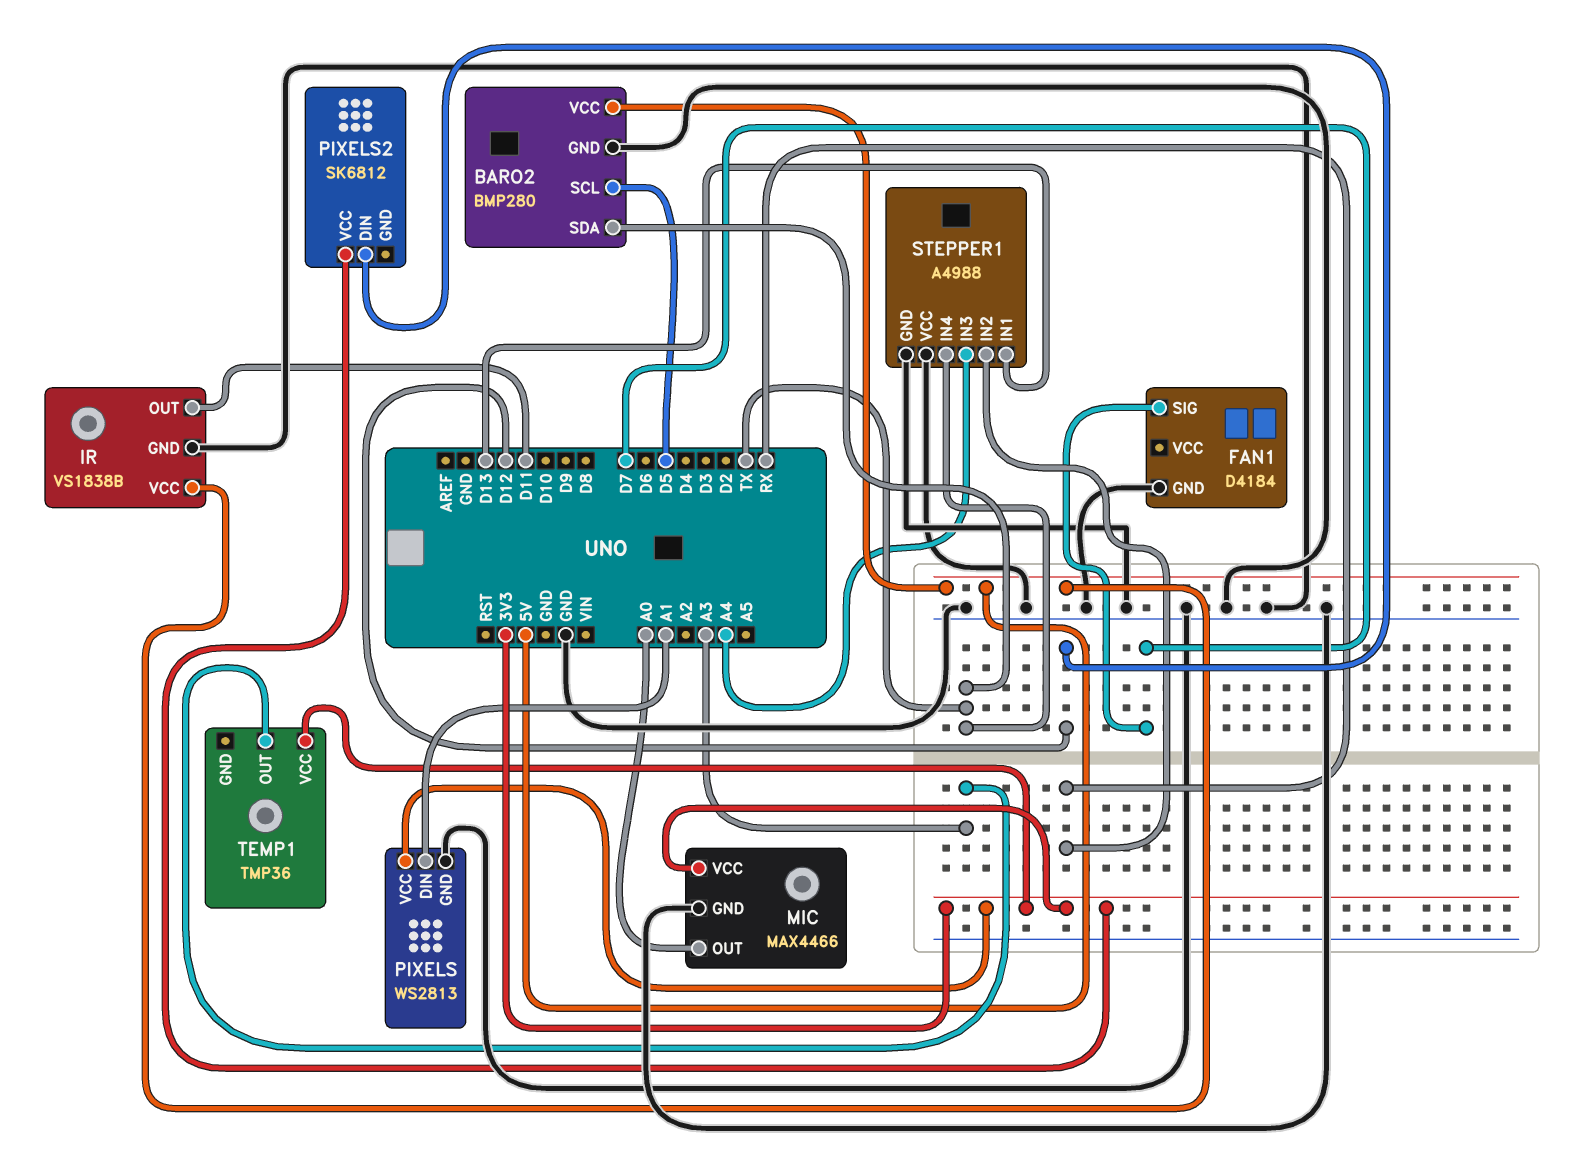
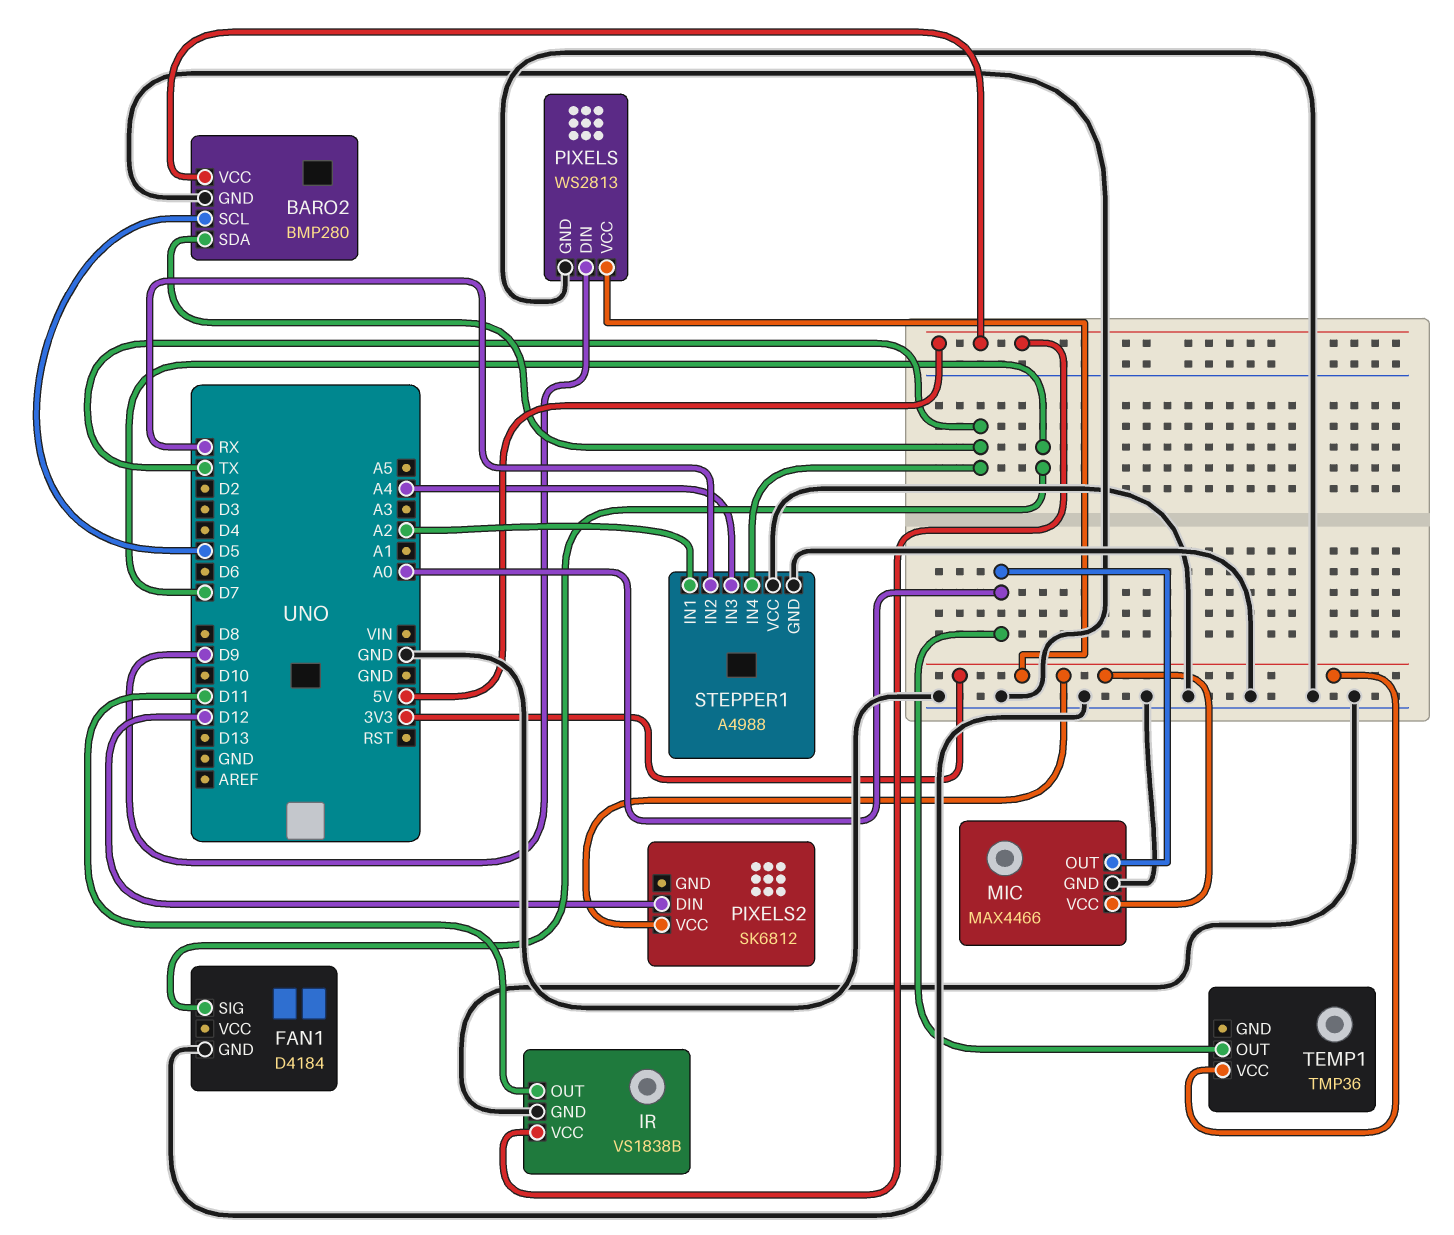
PIXELS pin DIN: A1 -> D9
STEPPER1 pin IN1: D13 -> A2
TEMP1 pin OUT: A3 -> A0

